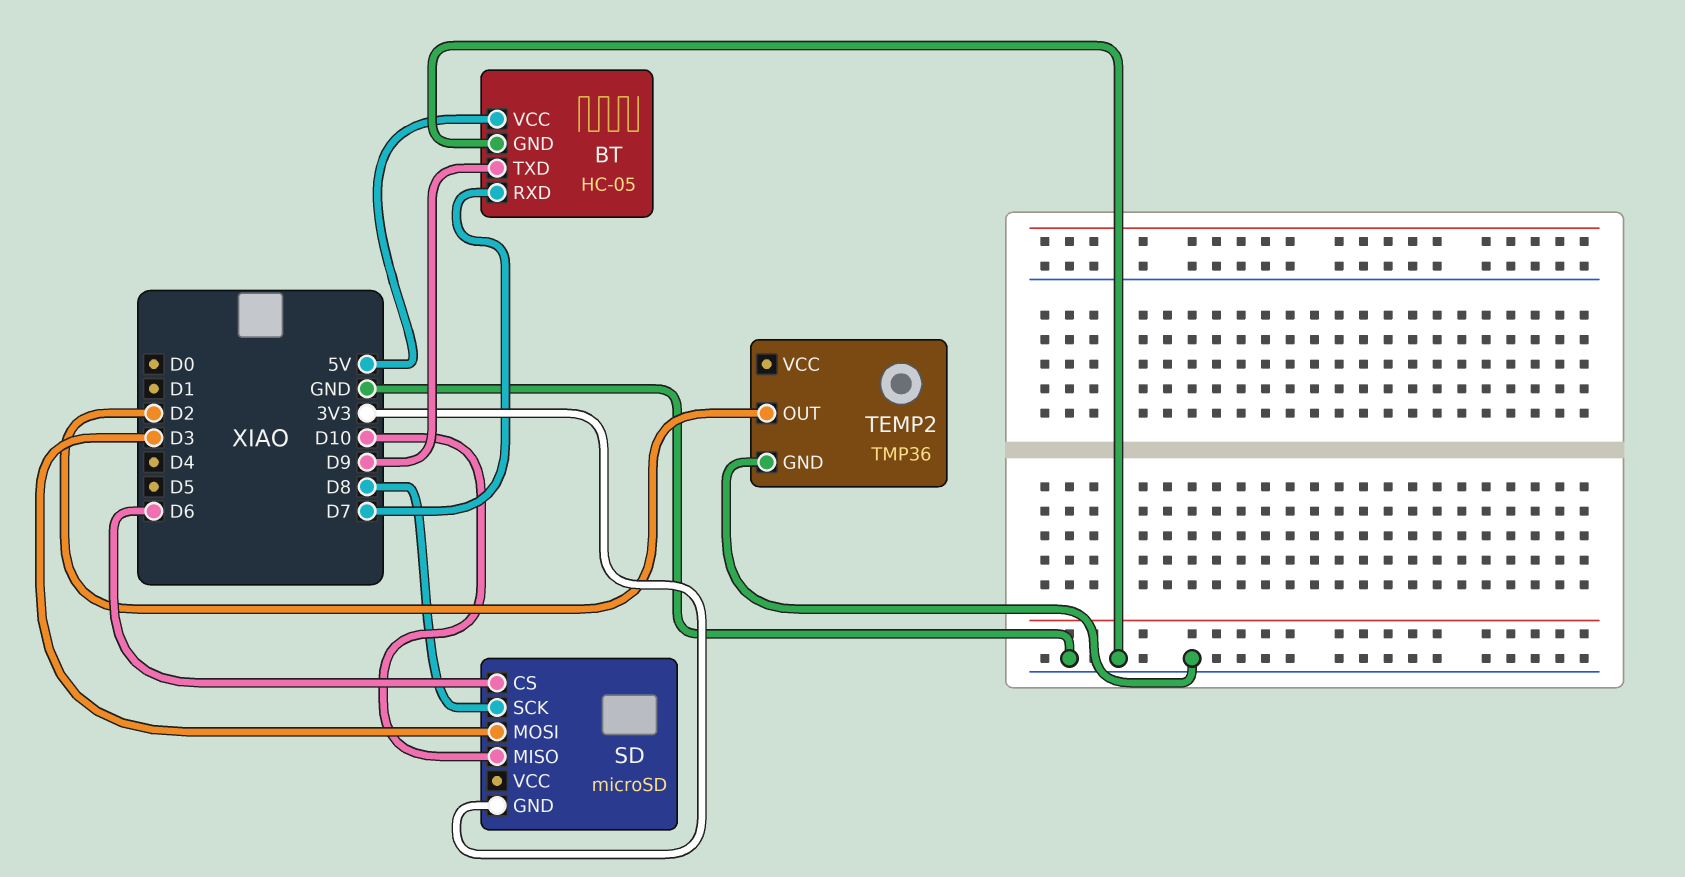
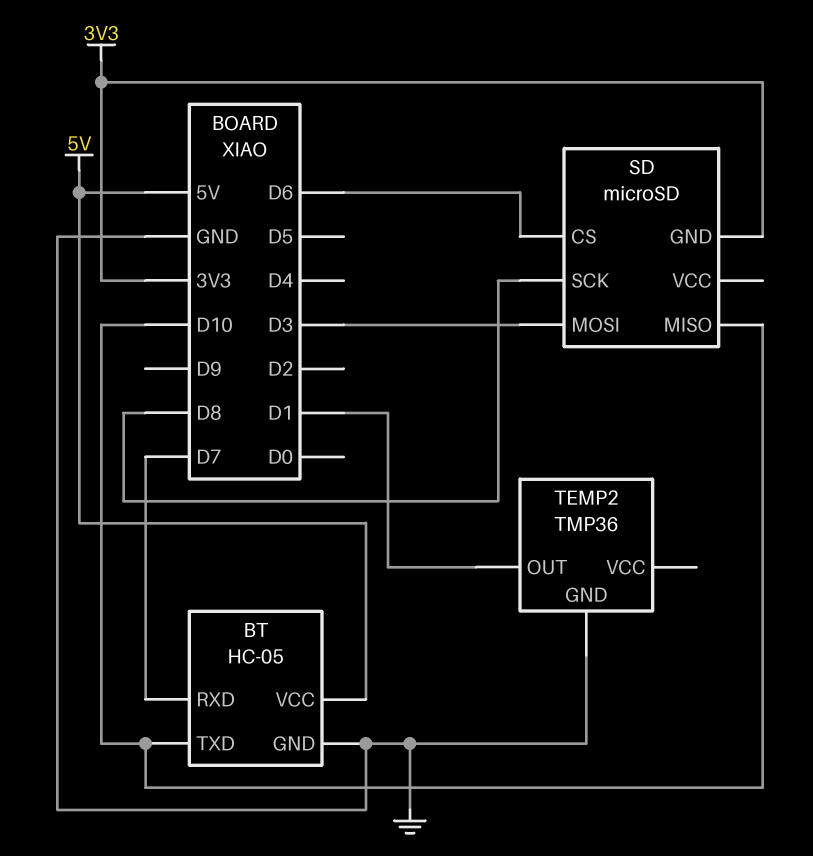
BT pin TXD: D9 -> D10
TEMP2 pin OUT: D2 -> D1

